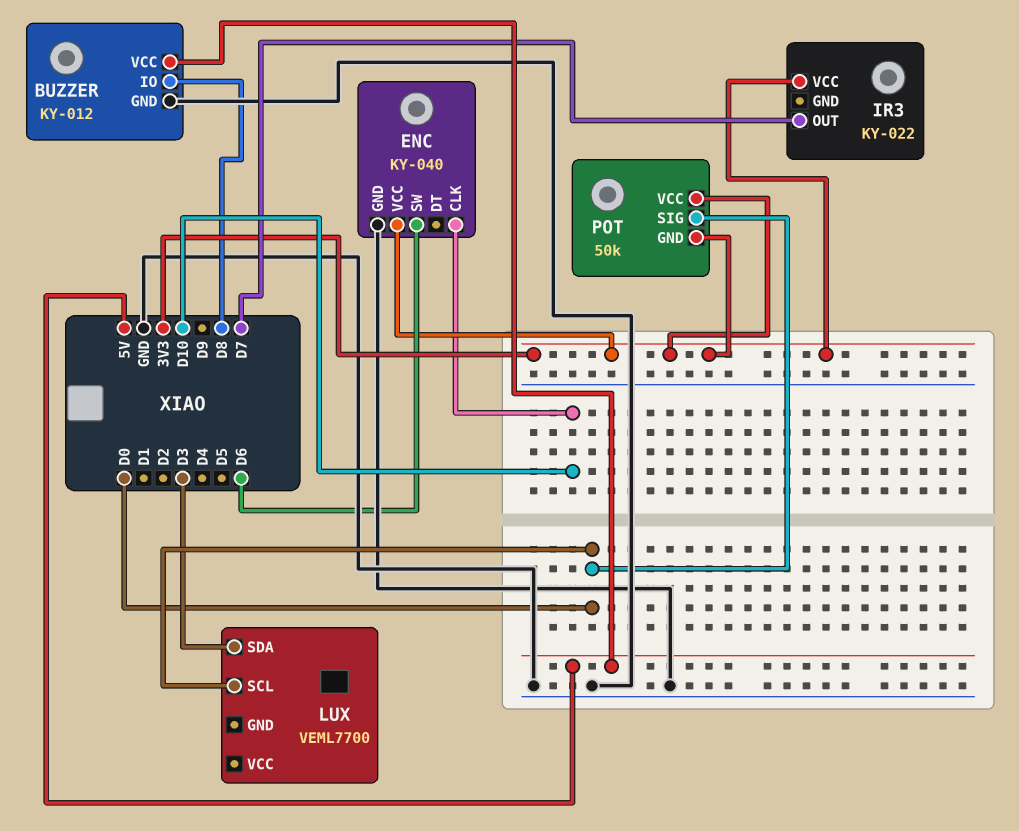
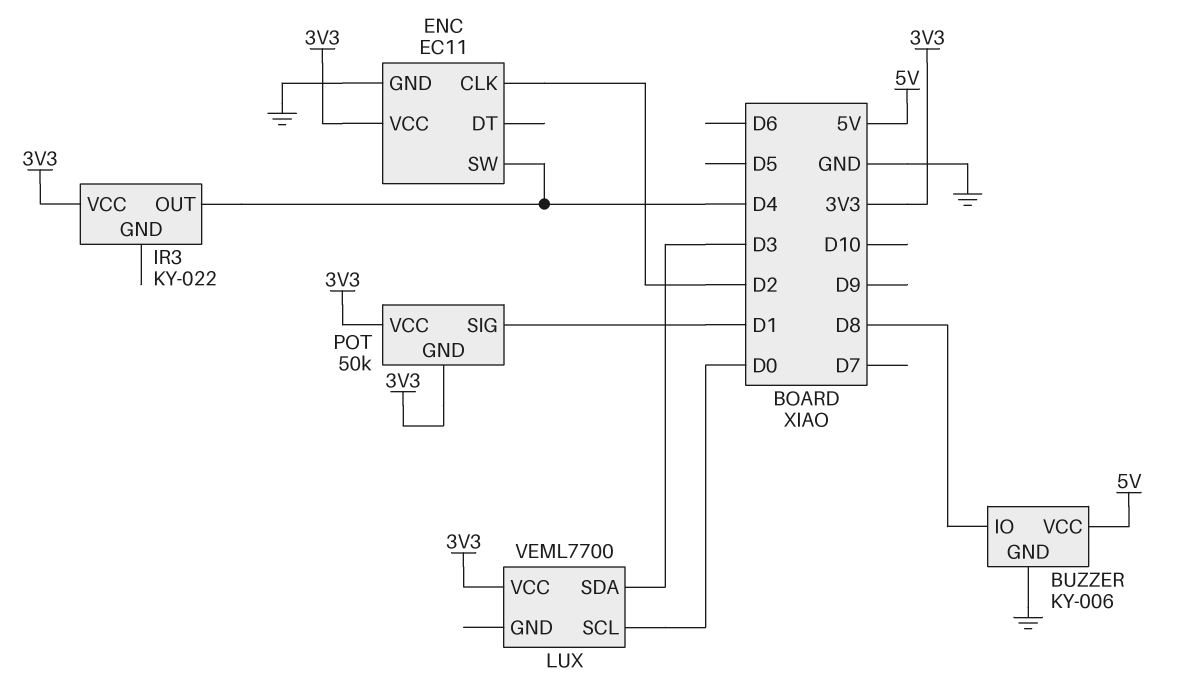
BUZZER: KY-012 -> KY-006
ENC: KY-040 -> EC11
ENC pin CLK: D10 -> D2
ENC pin SW: D6 -> D4
IR3 pin OUT: D7 -> D4
LUX pin VCC: none -> 3V3
POT pin SIG: D0 -> D1

